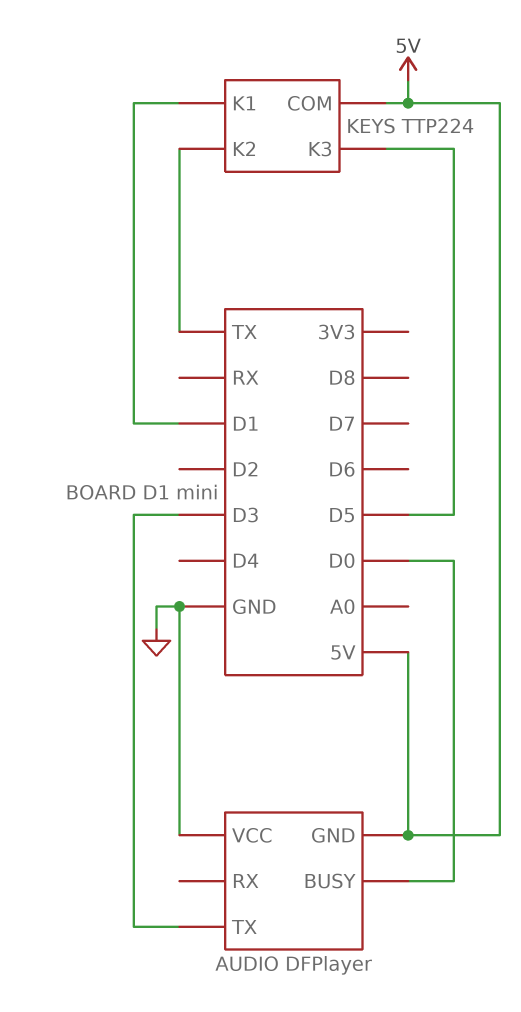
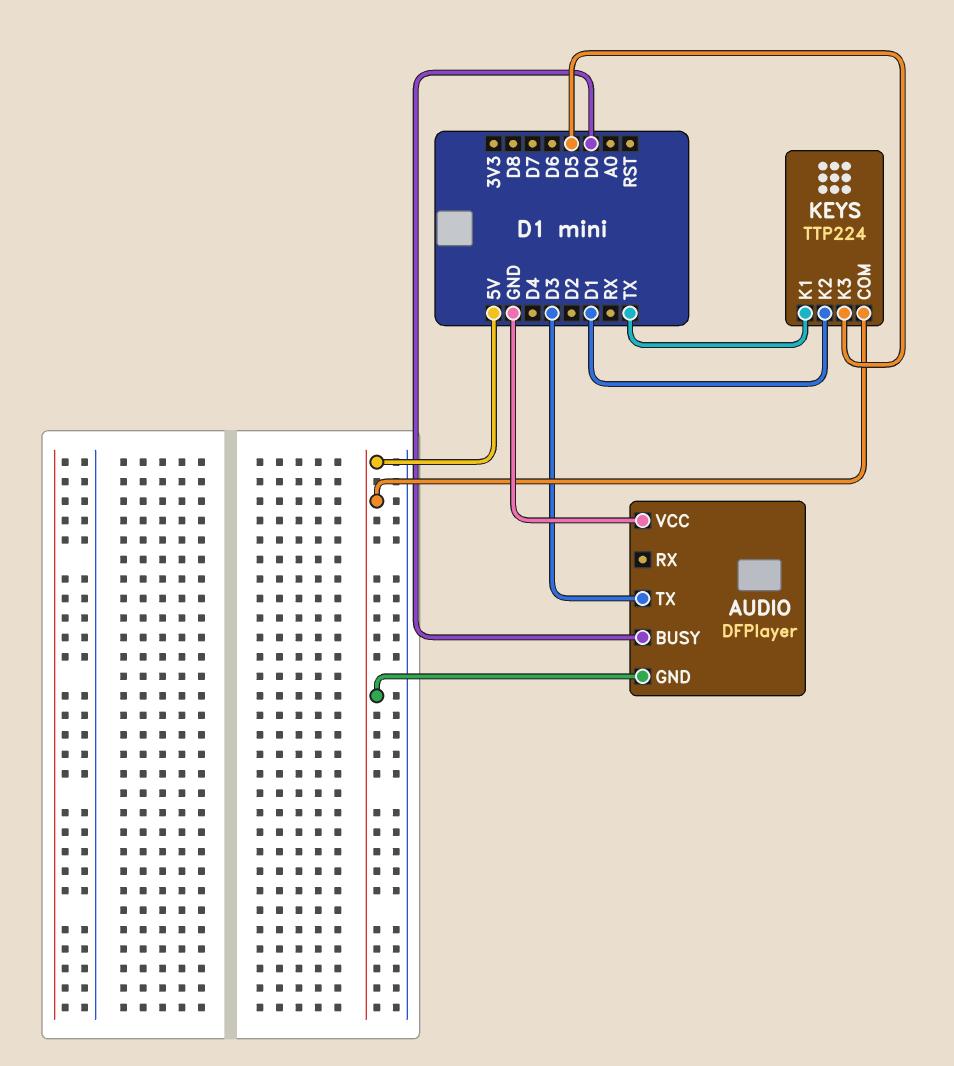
KEYS pin K1: D1 -> TX
KEYS pin K2: TX -> D1

